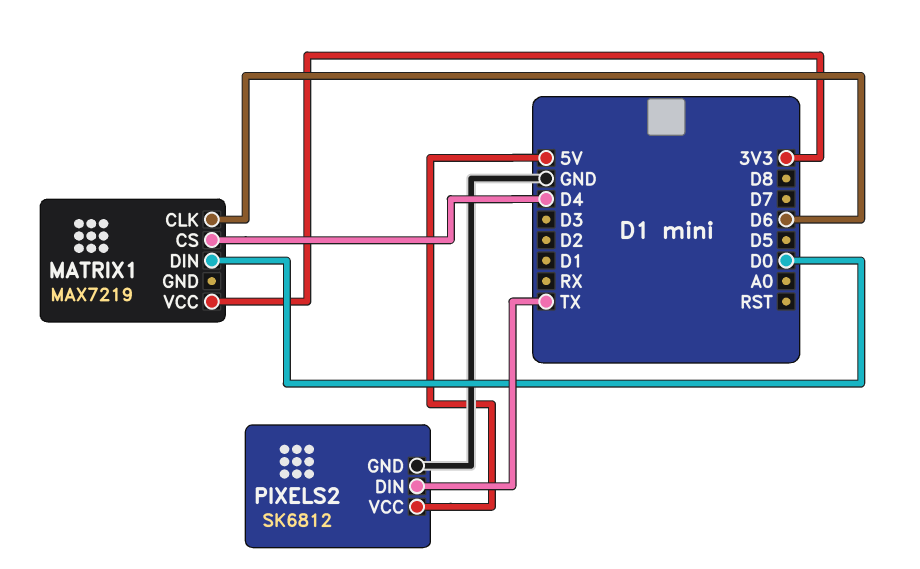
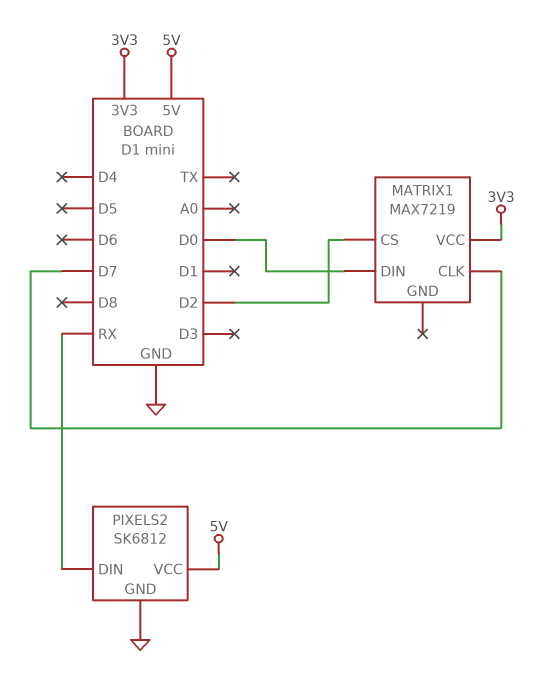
MATRIX1 pin CLK: D6 -> D7
MATRIX1 pin CS: D4 -> D2
PIXELS2 pin DIN: TX -> RX

